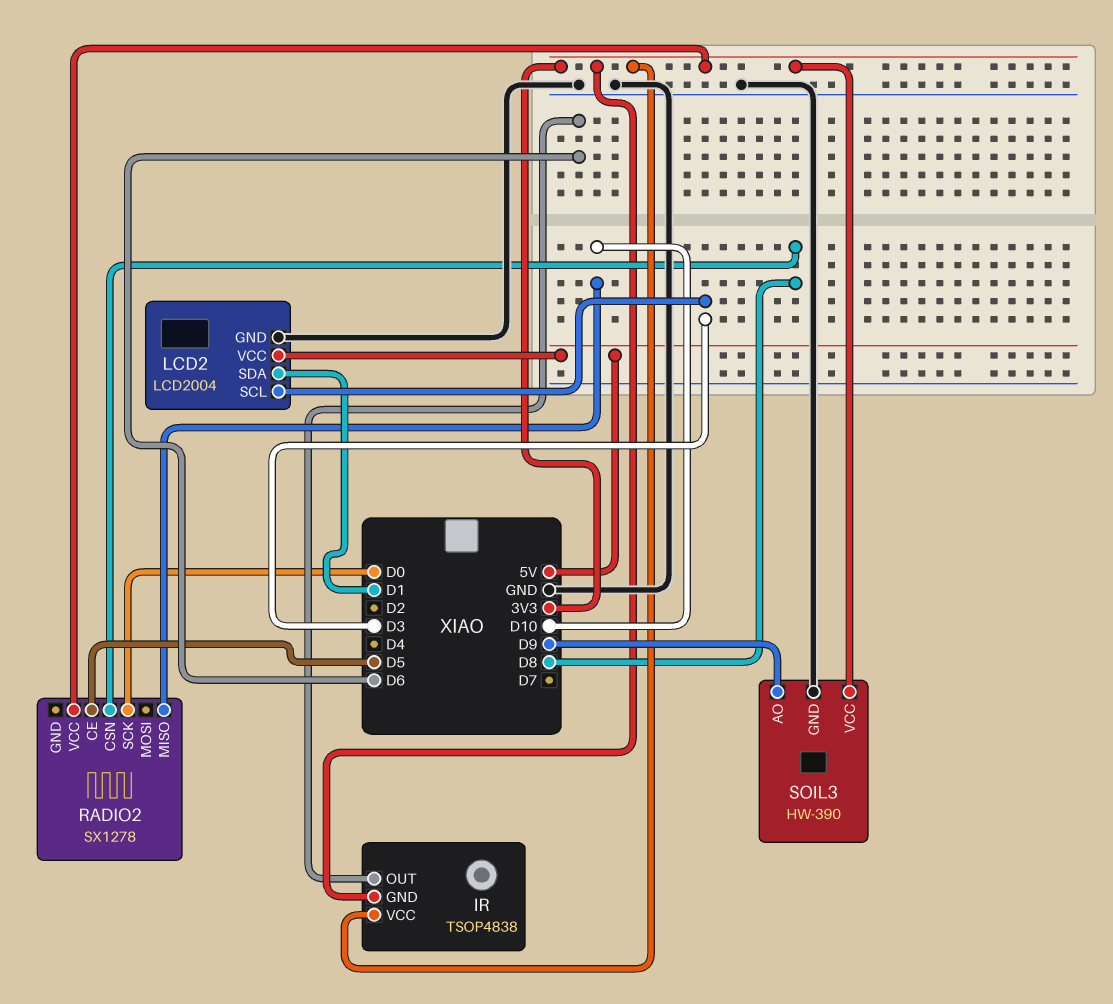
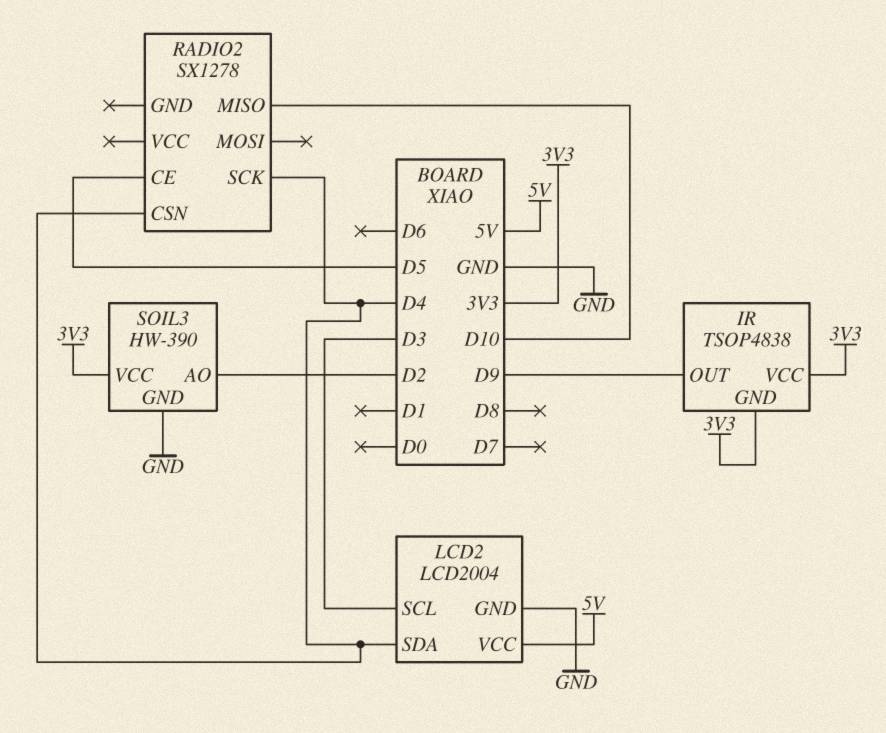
IR pin OUT: D6 -> D9
LCD2 pin SDA: D1 -> D4
RADIO2 pin CSN: D8 -> D4
RADIO2 pin SCK: D0 -> D4
RADIO2 pin VCC: 3V3 -> none
SOIL3 pin AO: D9 -> D2

